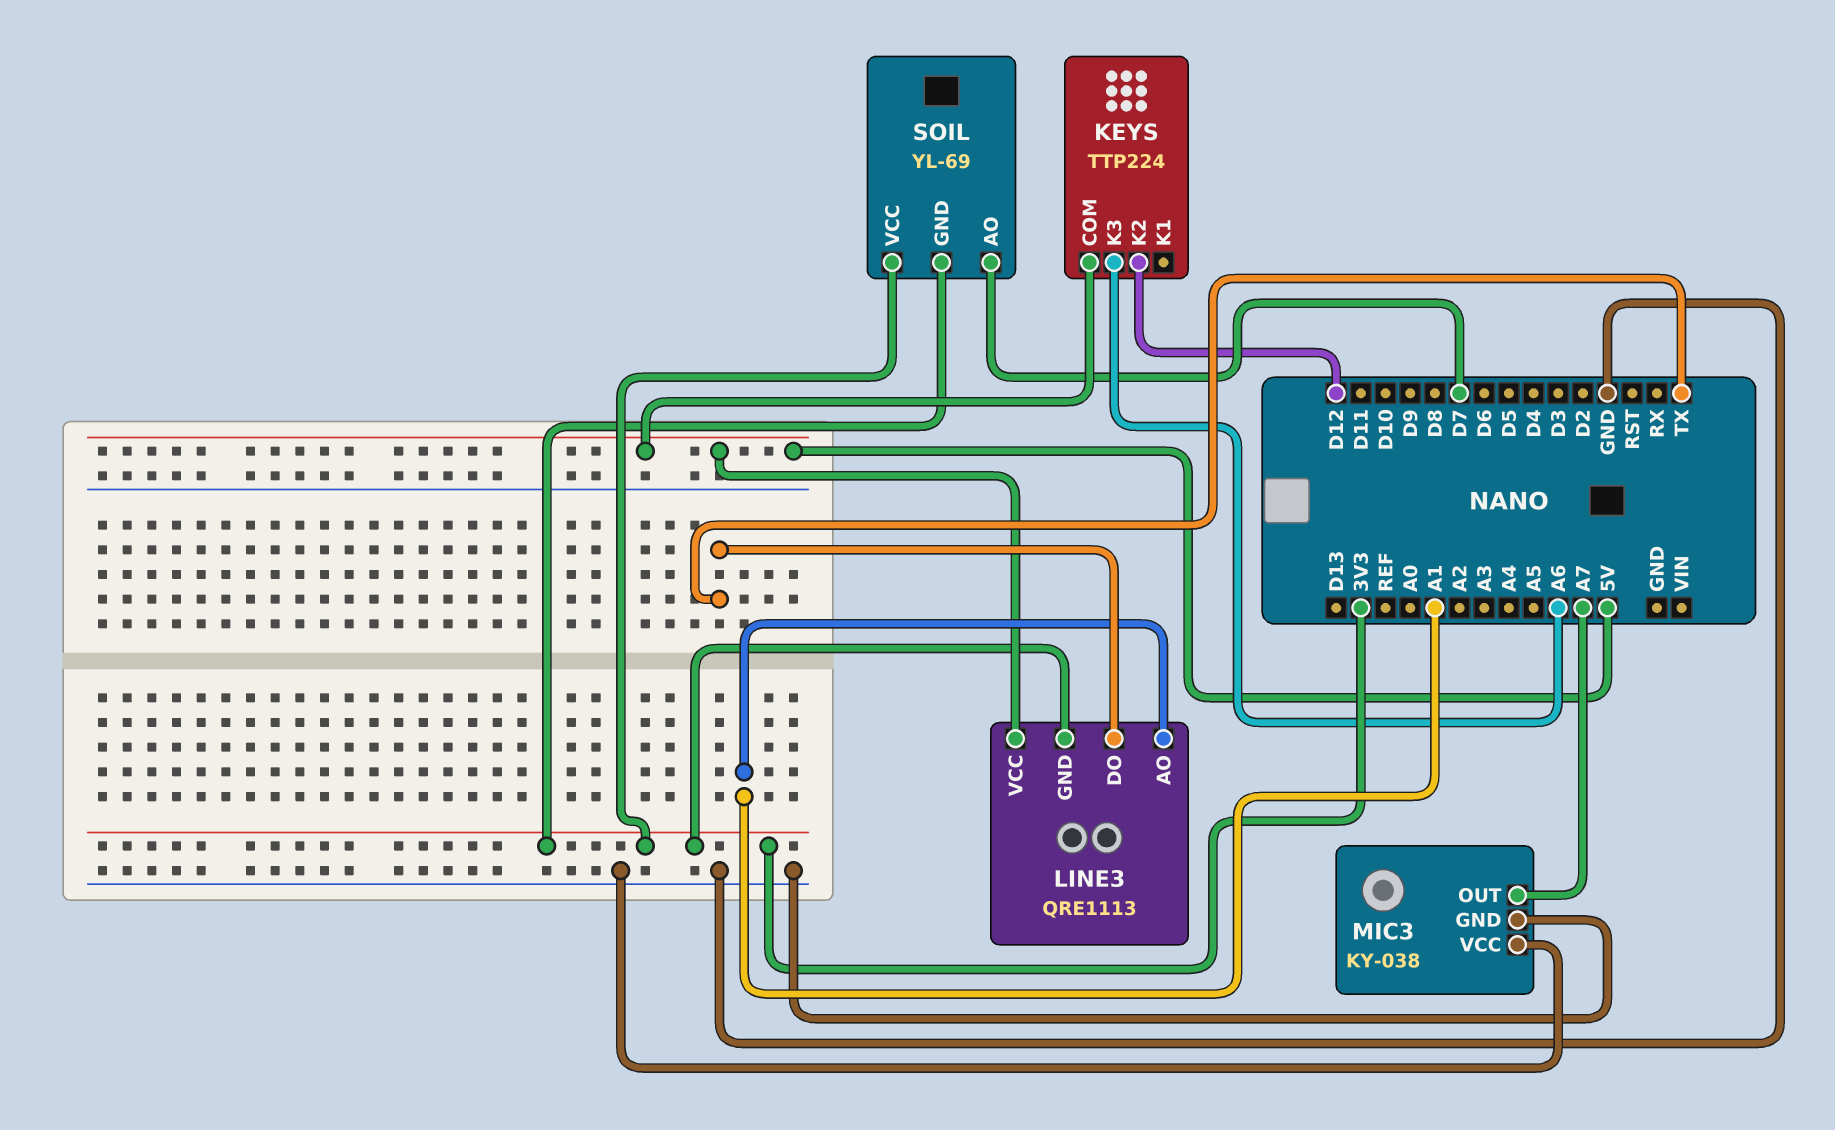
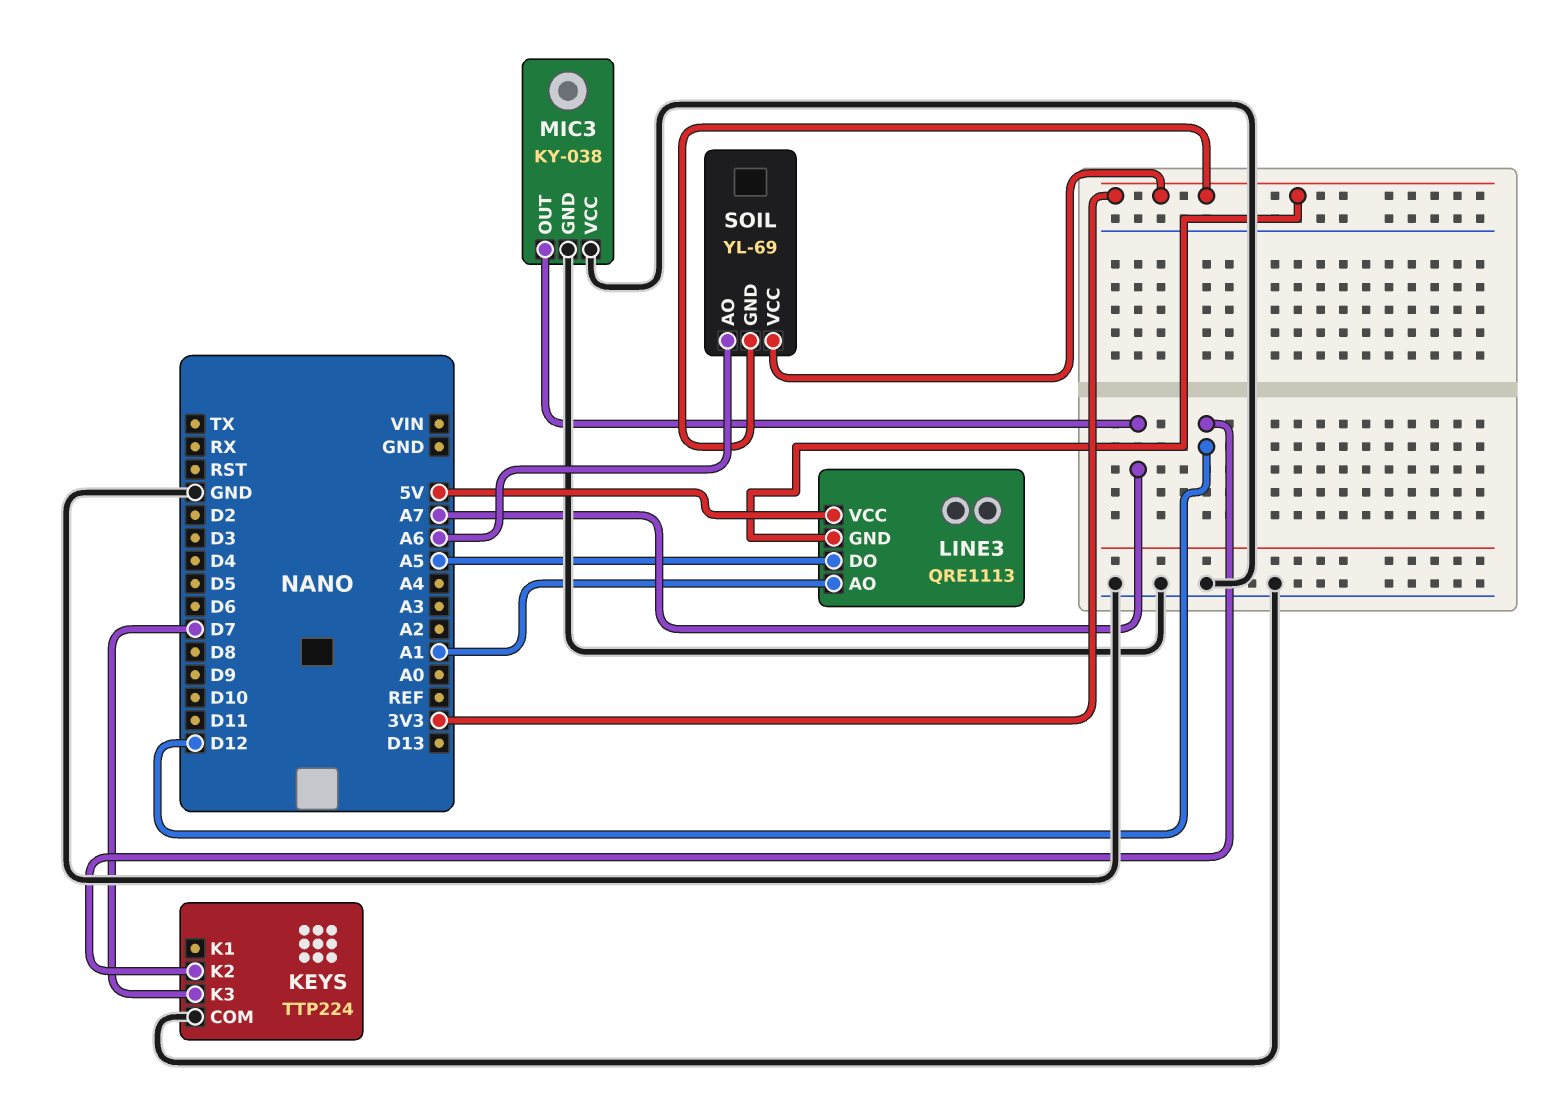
KEYS pin COM: 5V -> GND
KEYS pin K3: A6 -> D7
LINE3 pin DO: TX -> A5
SOIL pin AO: D7 -> A6

